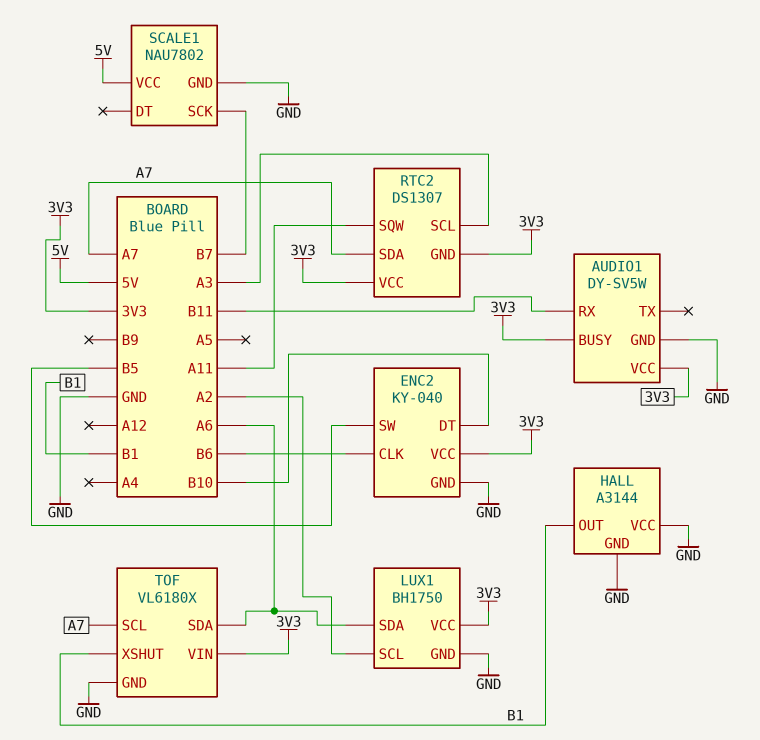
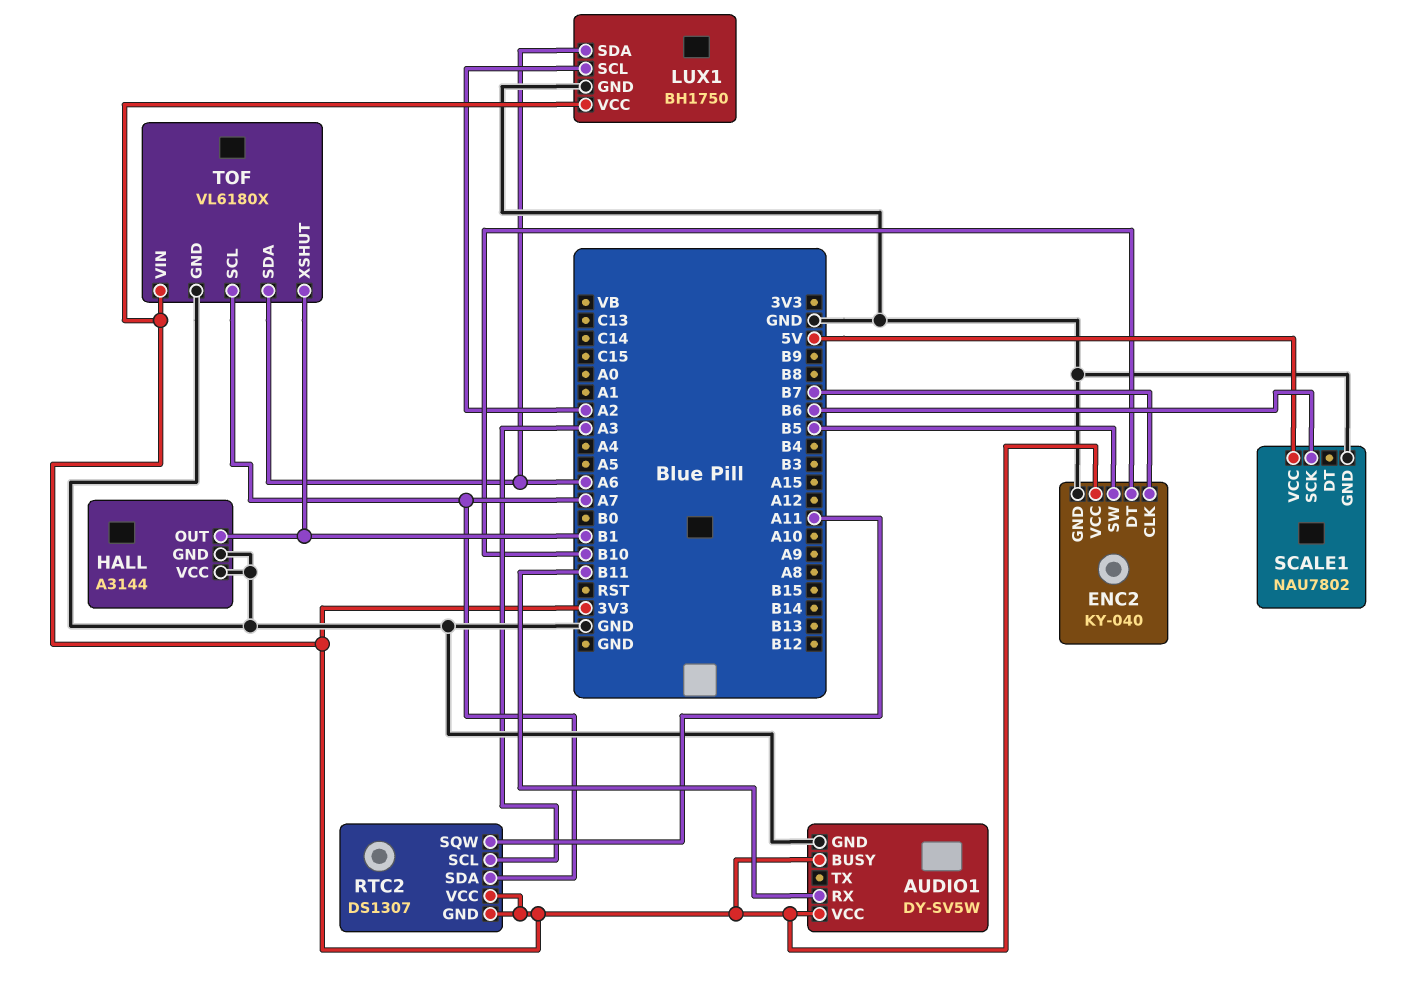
ENC2 pin CLK: B6 -> B7
SCALE1 pin SCK: B7 -> B6

